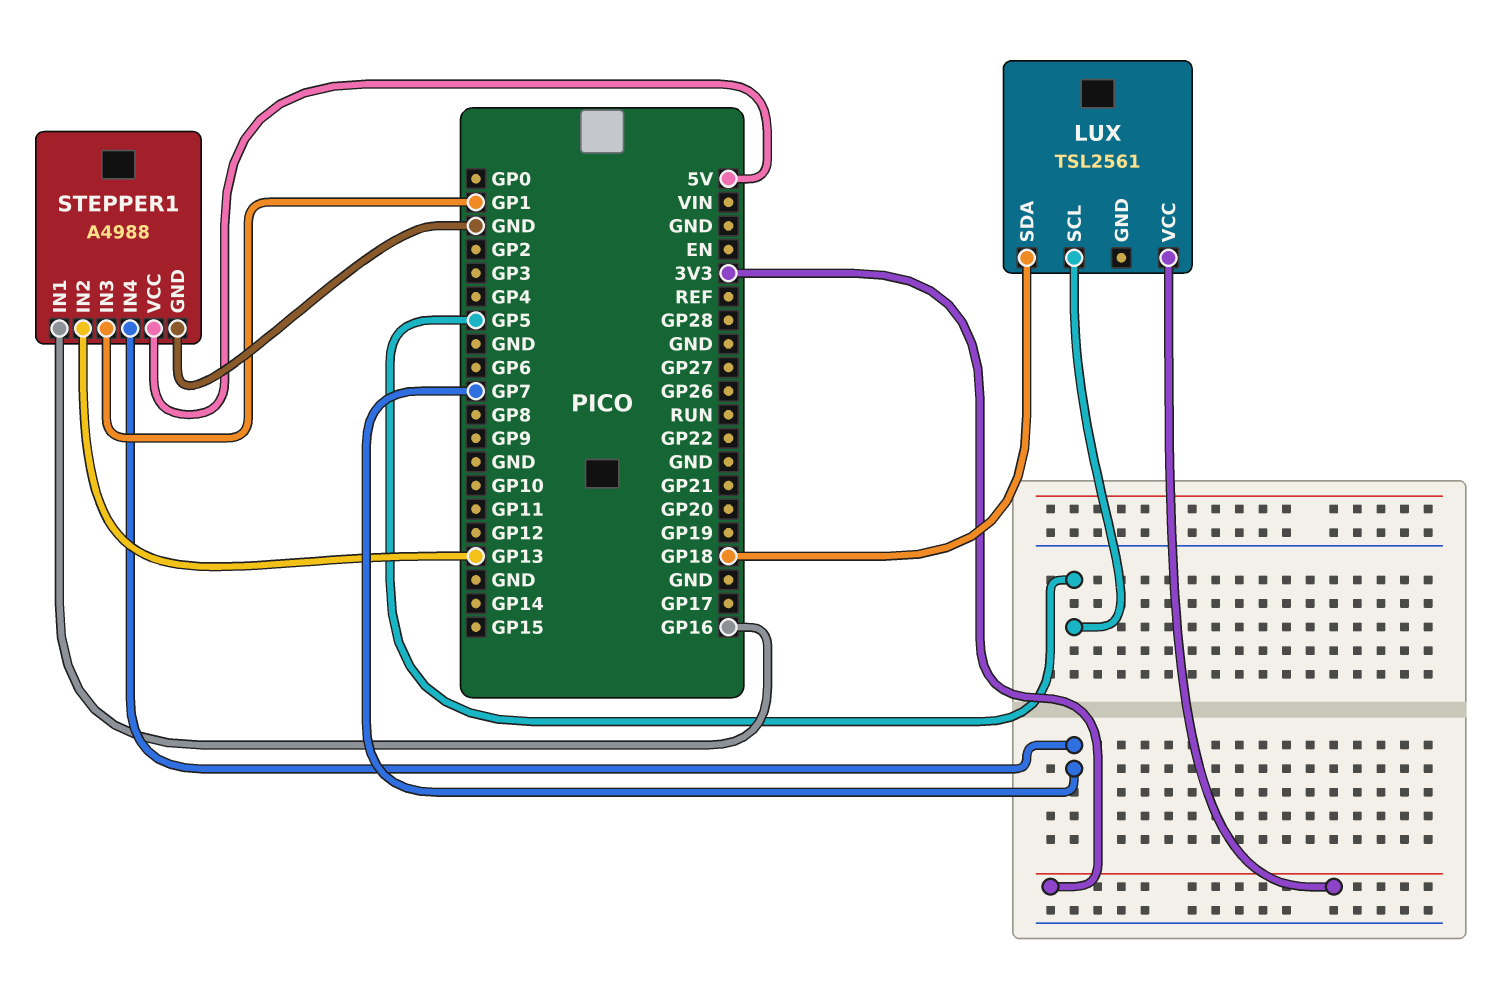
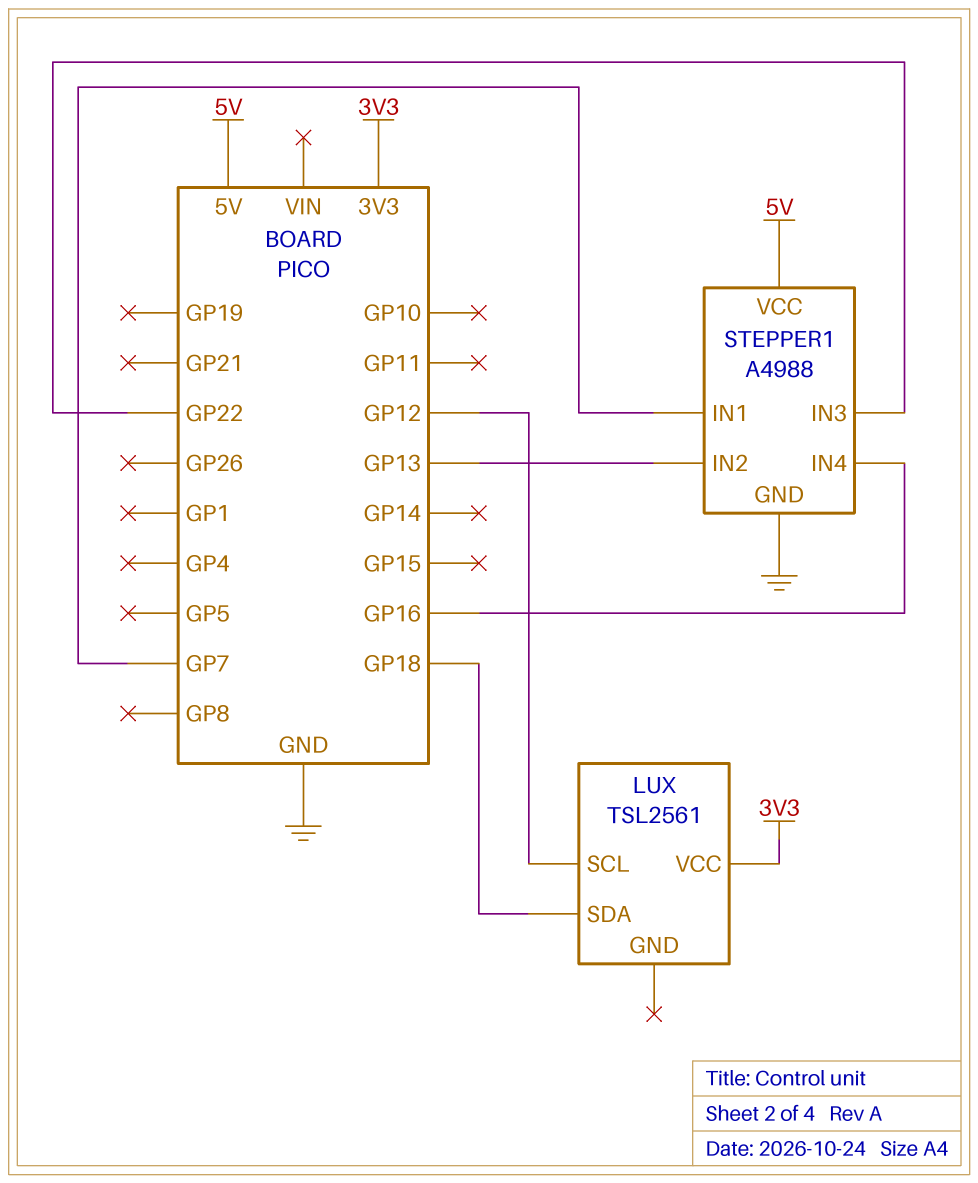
LUX pin SCL: GP5 -> GP12
STEPPER1 pin IN1: GP16 -> GP7
STEPPER1 pin IN3: GP1 -> GP22
STEPPER1 pin IN4: GP7 -> GP16

